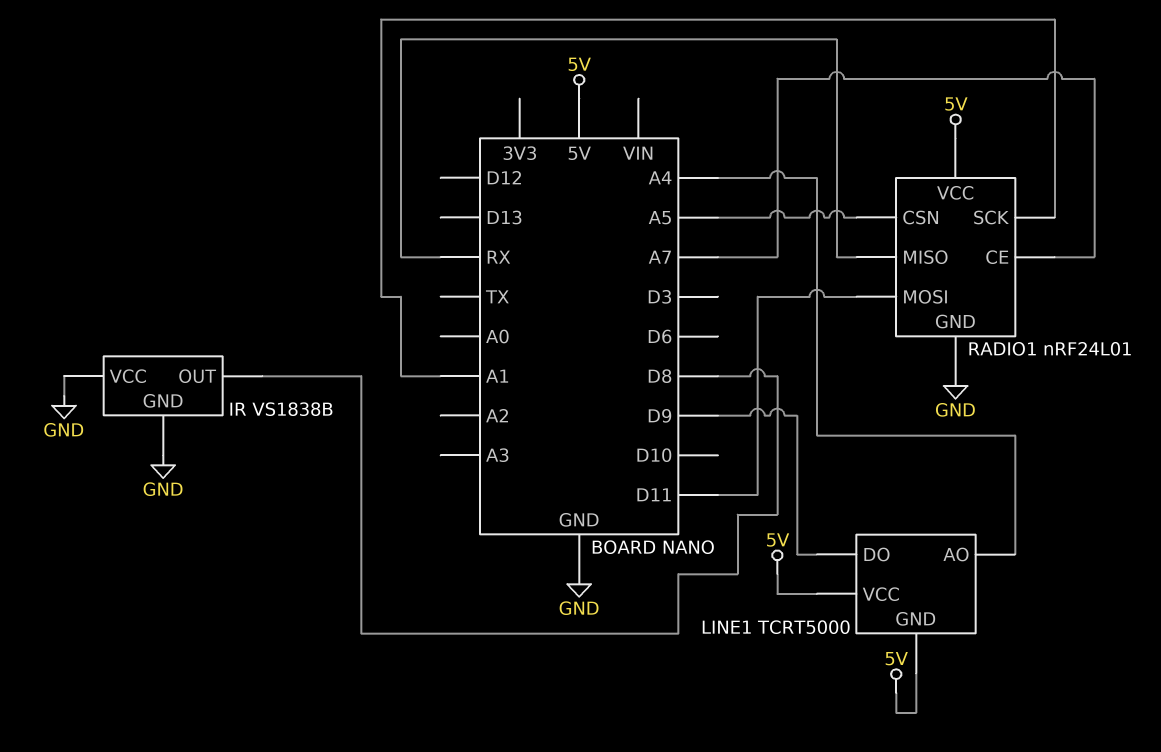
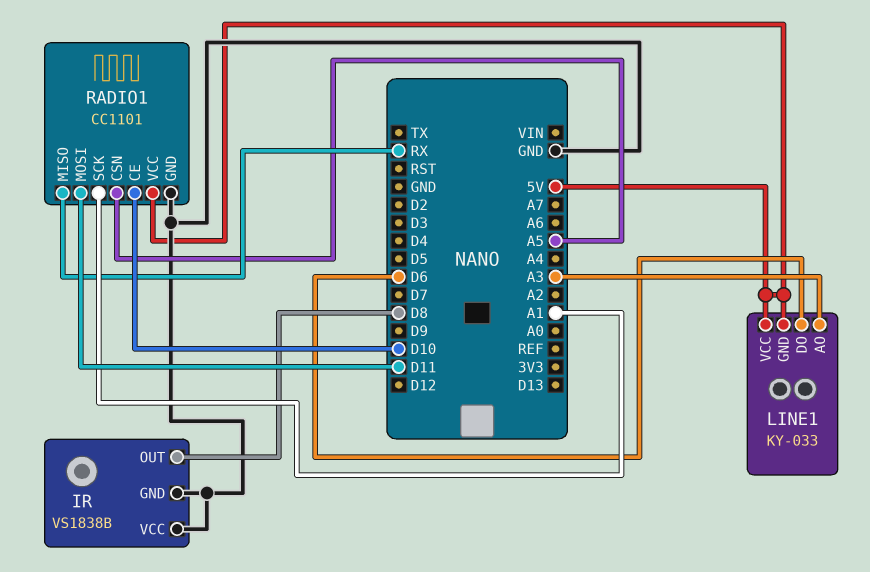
LINE1: TCRT5000 -> KY-033
LINE1 pin AO: A4 -> A3
LINE1 pin DO: D9 -> D6
RADIO1: nRF24L01 -> CC1101
RADIO1 pin CE: A7 -> D10

